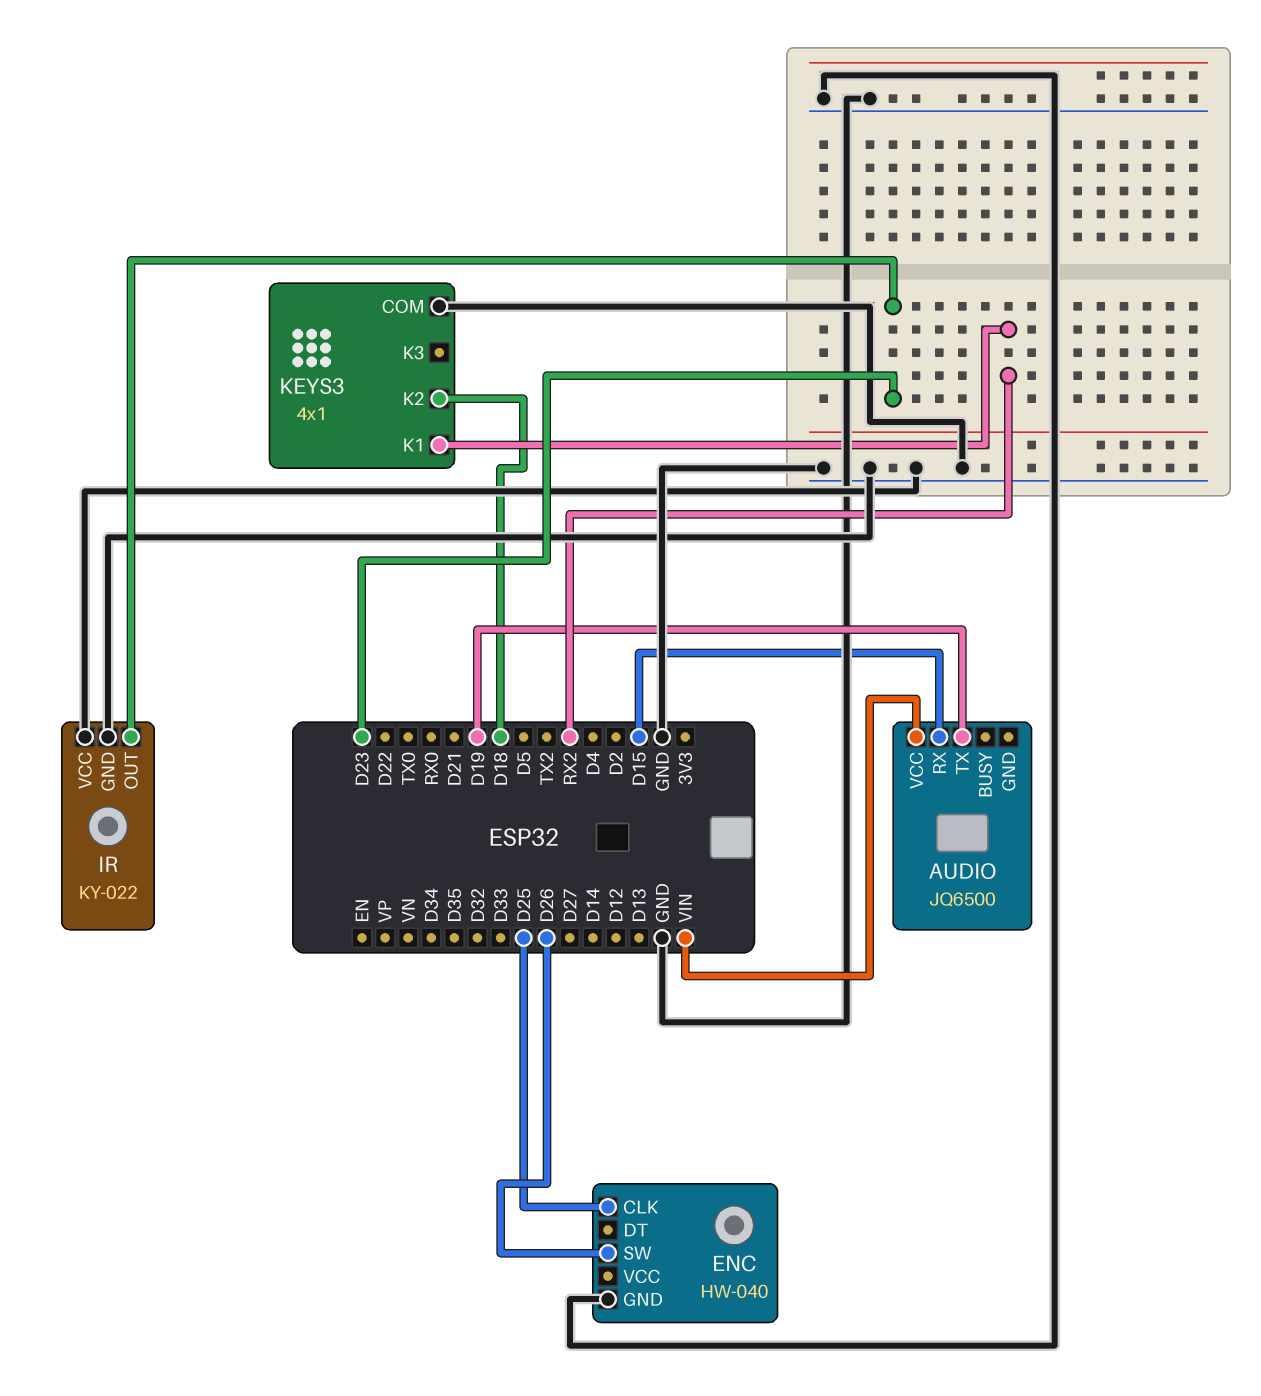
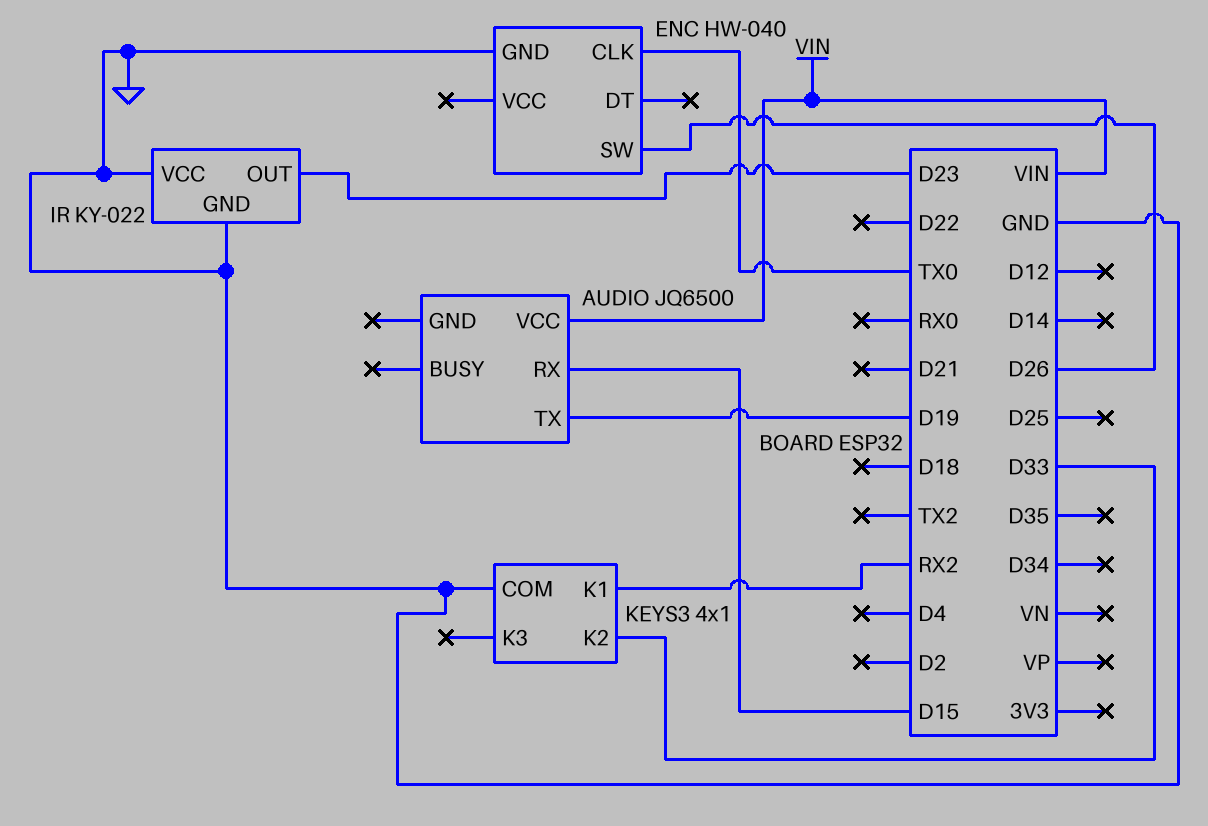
ENC pin CLK: D25 -> TX0
KEYS3 pin K2: D18 -> D33

